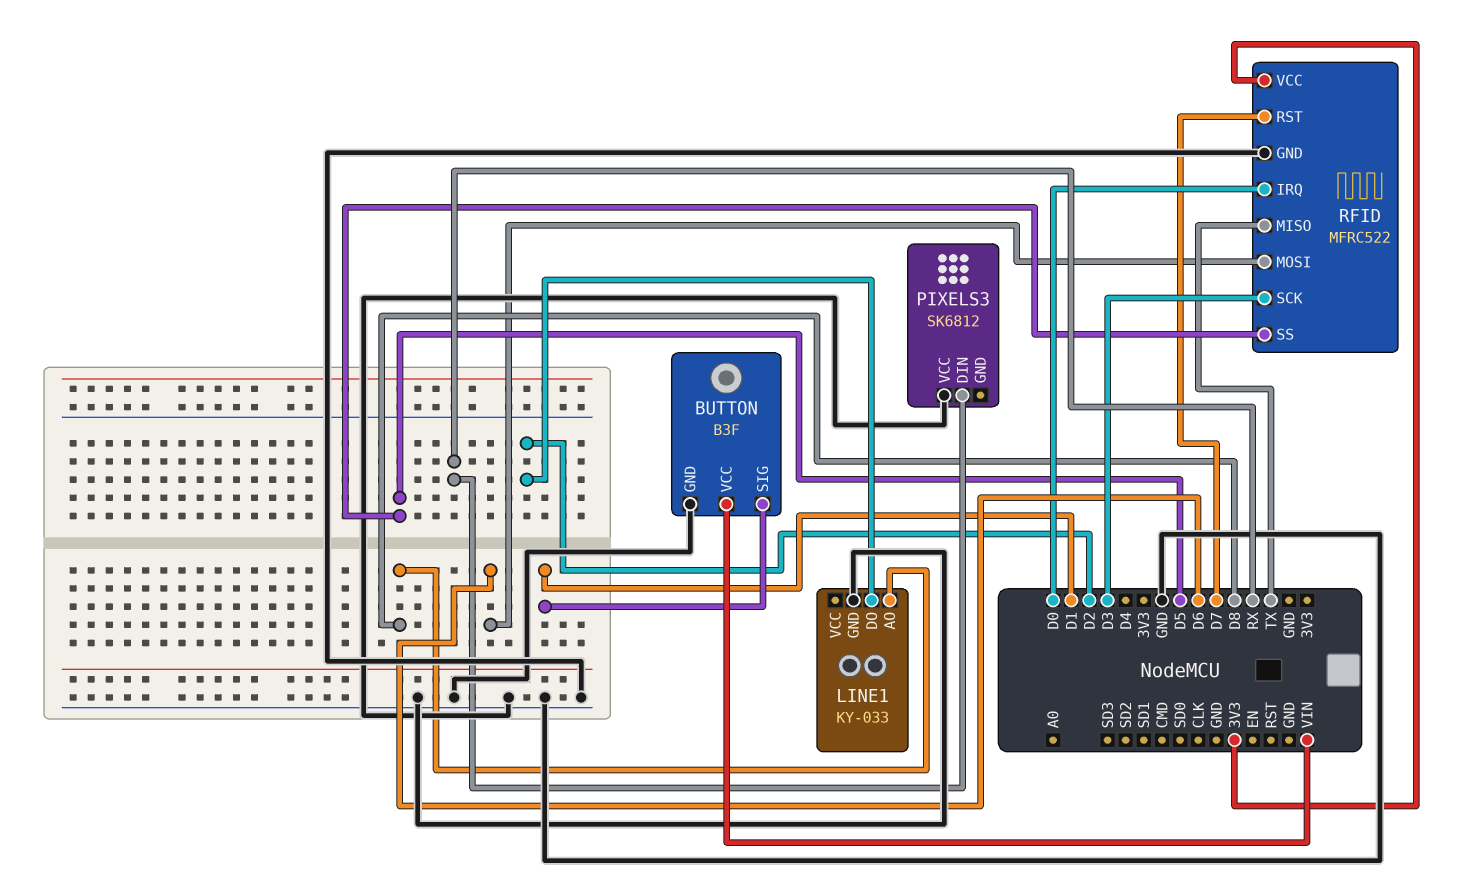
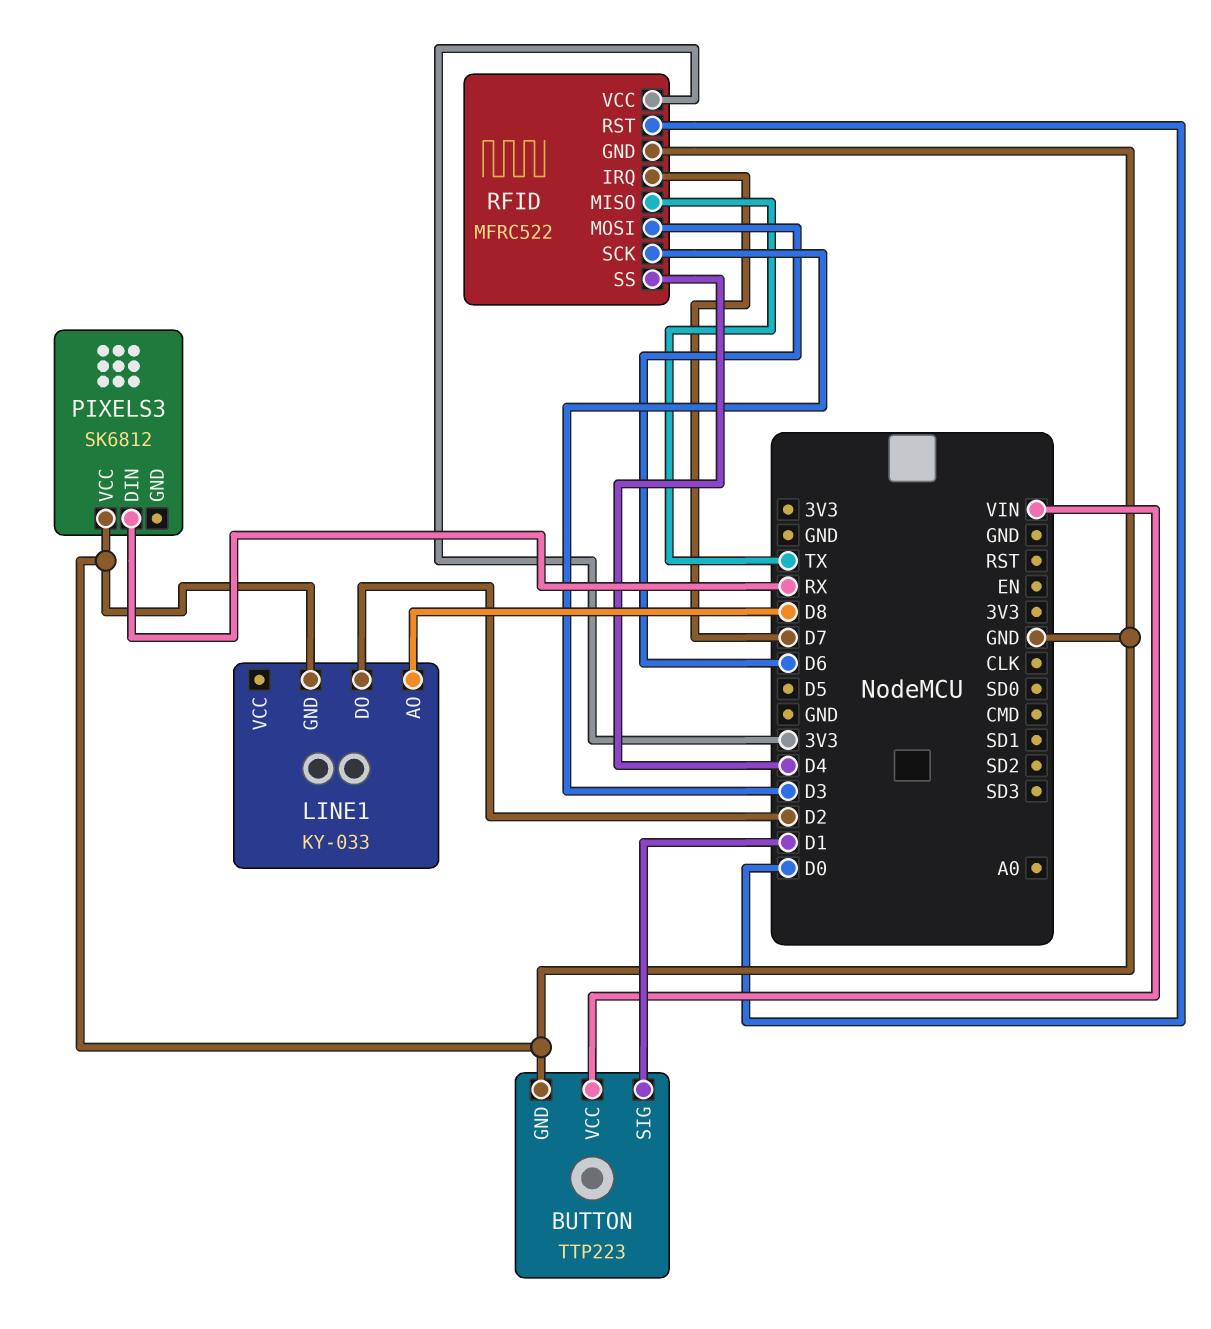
BUTTON: B3F -> TTP223
RFID pin IRQ: D0 -> D7
RFID pin RST: D7 -> D0
RFID pin SS: D5 -> D4

